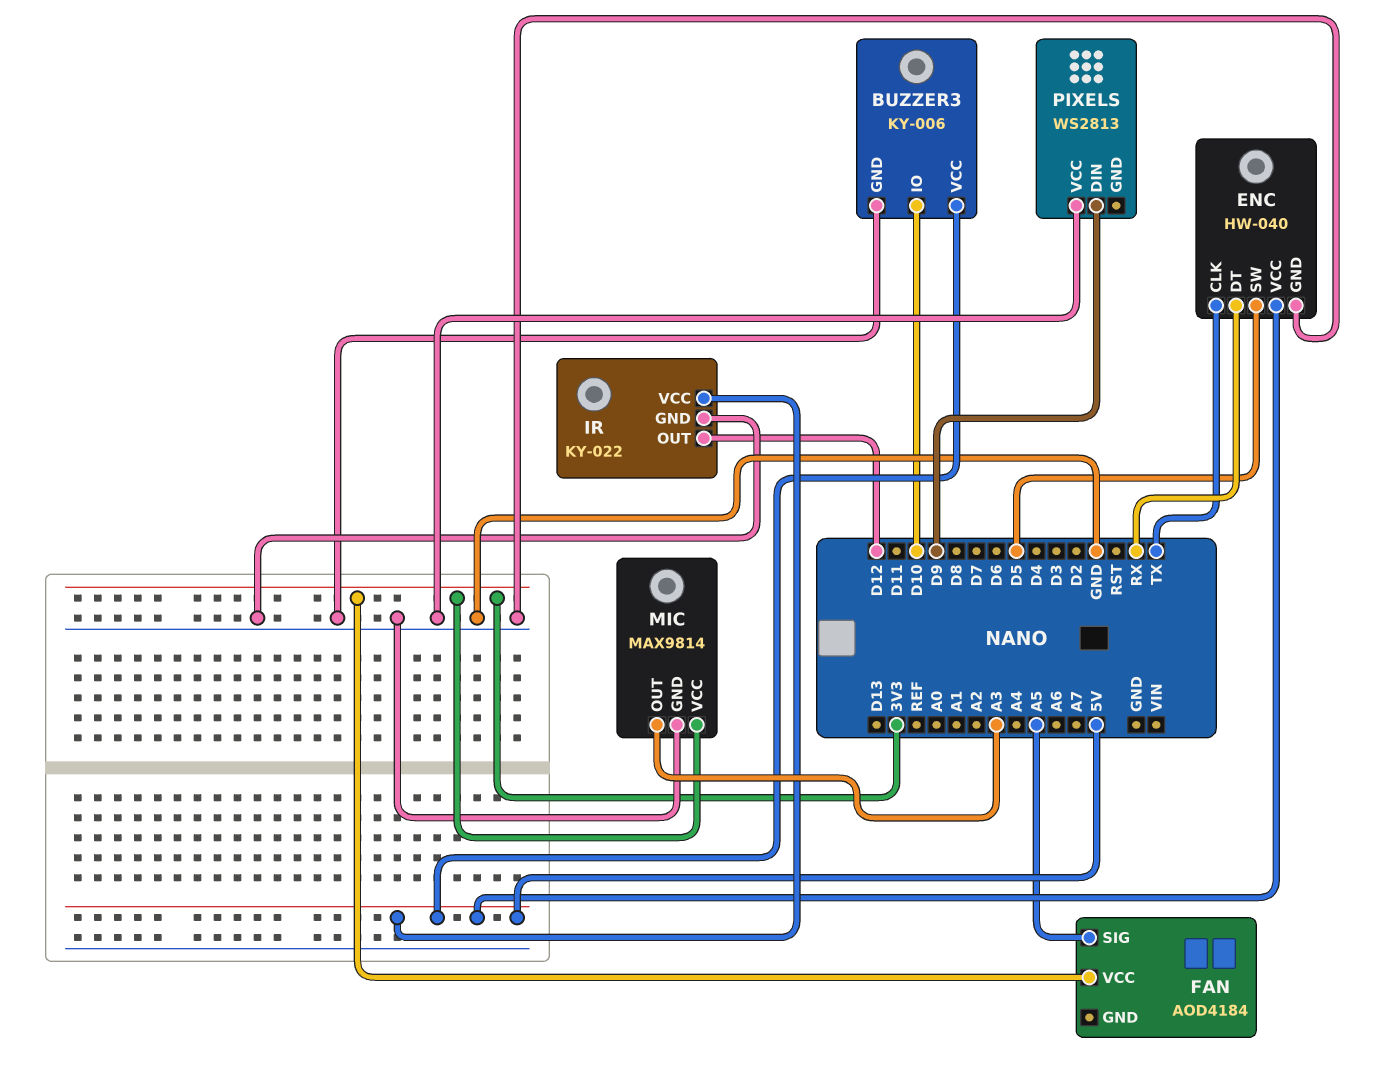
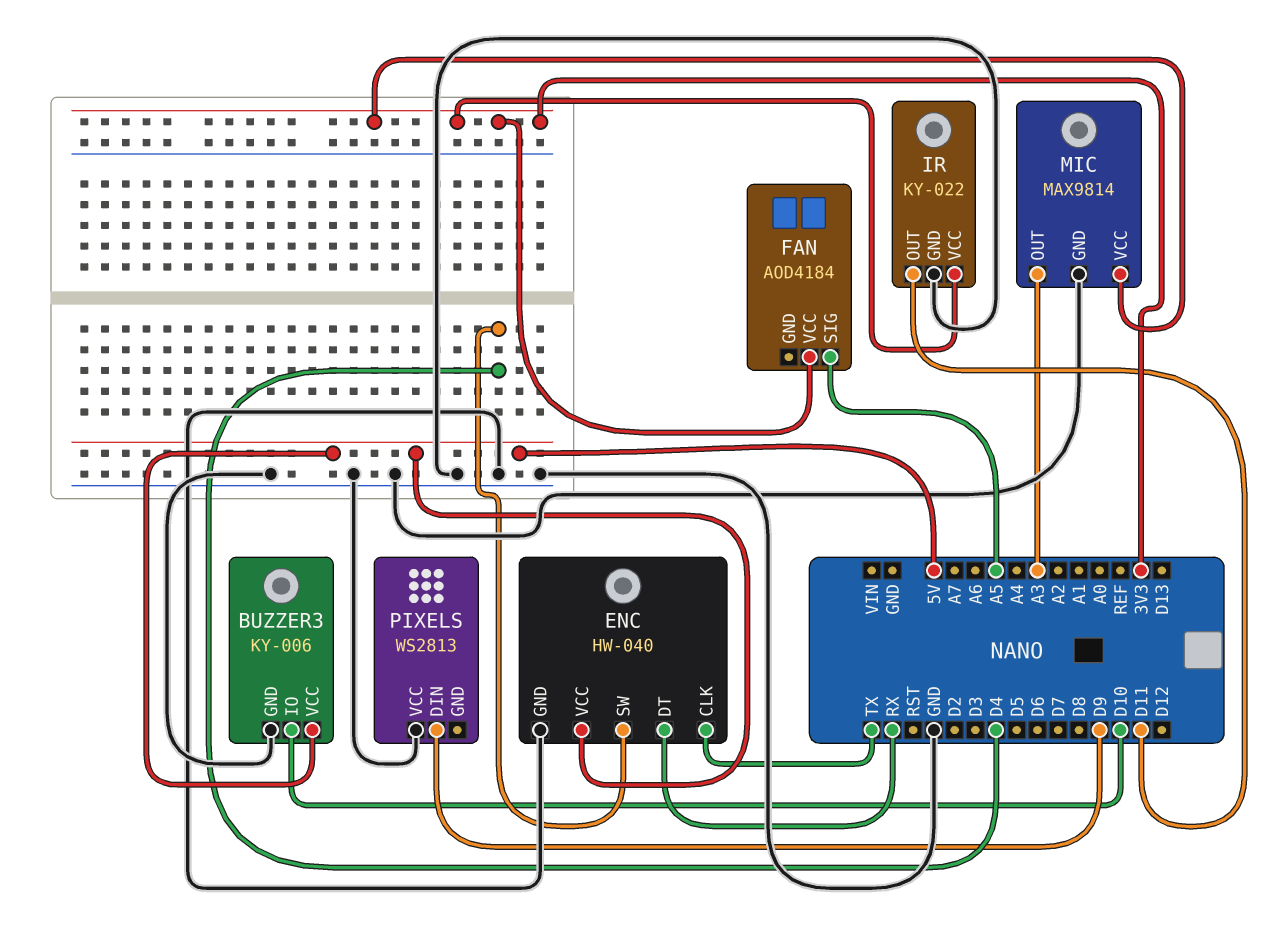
ENC pin SW: D5 -> D4
IR pin OUT: D12 -> D11
IR pin VCC: 5V -> 3V3

